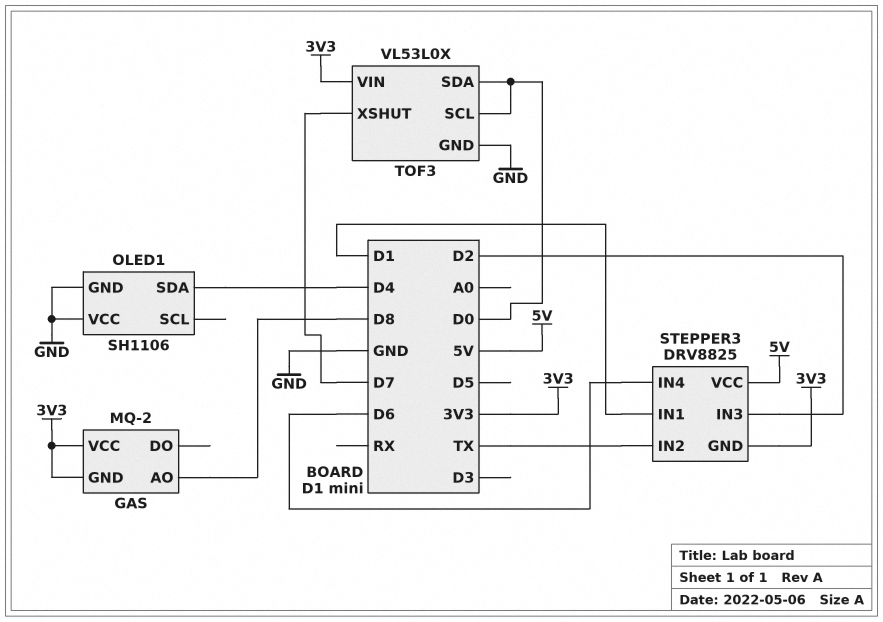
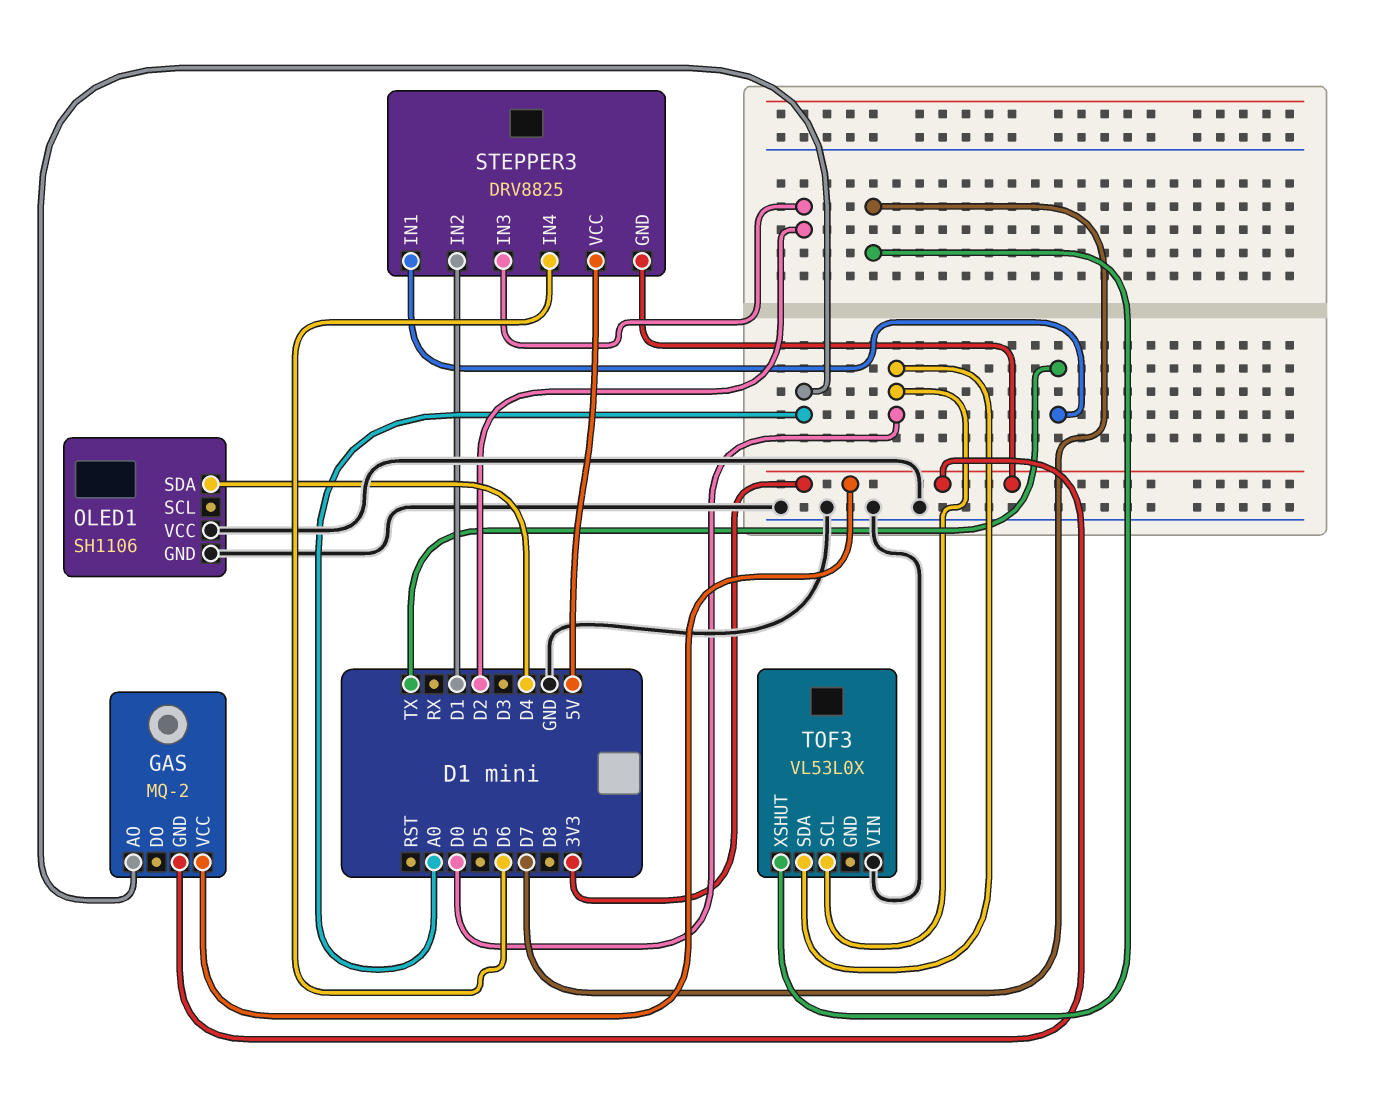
GAS pin AO: D8 -> A0
STEPPER3 pin IN1: D1 -> TX
STEPPER3 pin IN2: TX -> D1
TOF3 pin GND: GND -> none
TOF3 pin VIN: 3V3 -> GND

